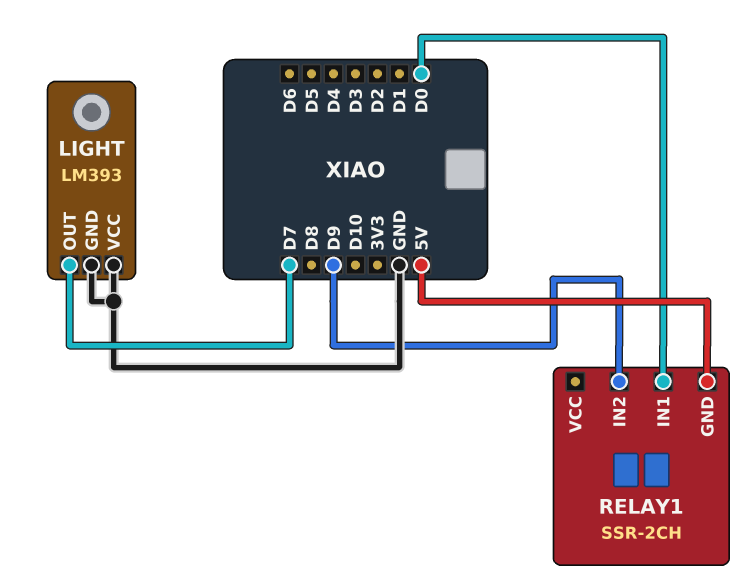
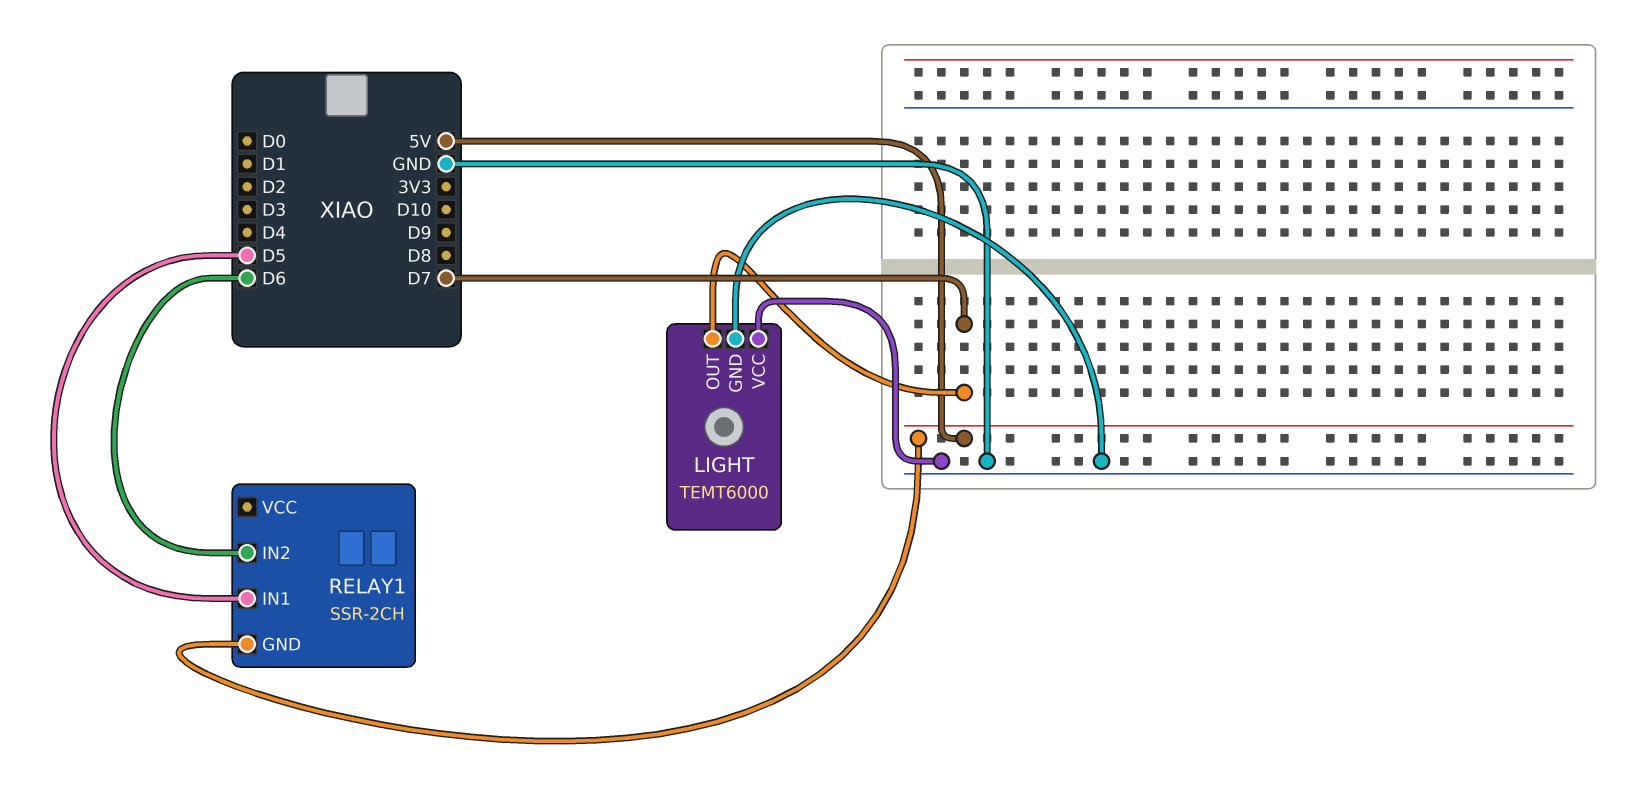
LIGHT: LM393 -> TEMT6000
RELAY1 pin IN1: D0 -> D5
RELAY1 pin IN2: D9 -> D6

